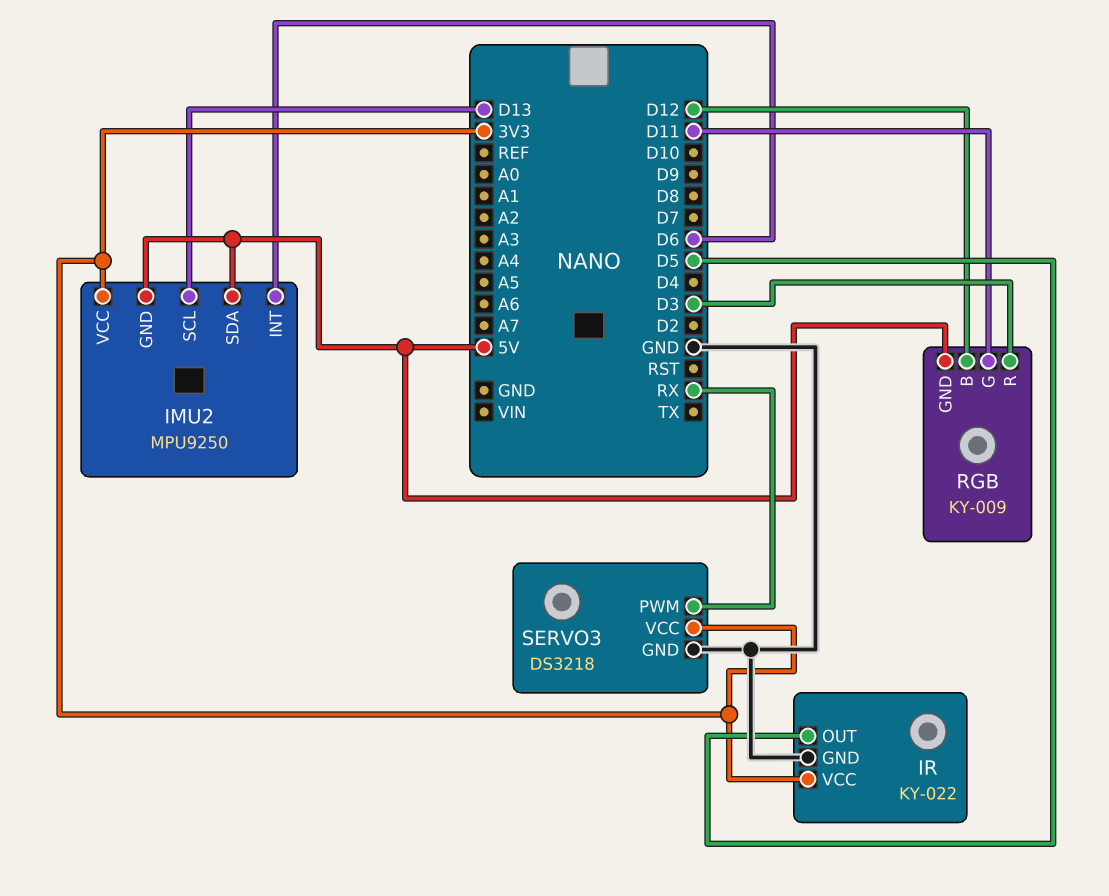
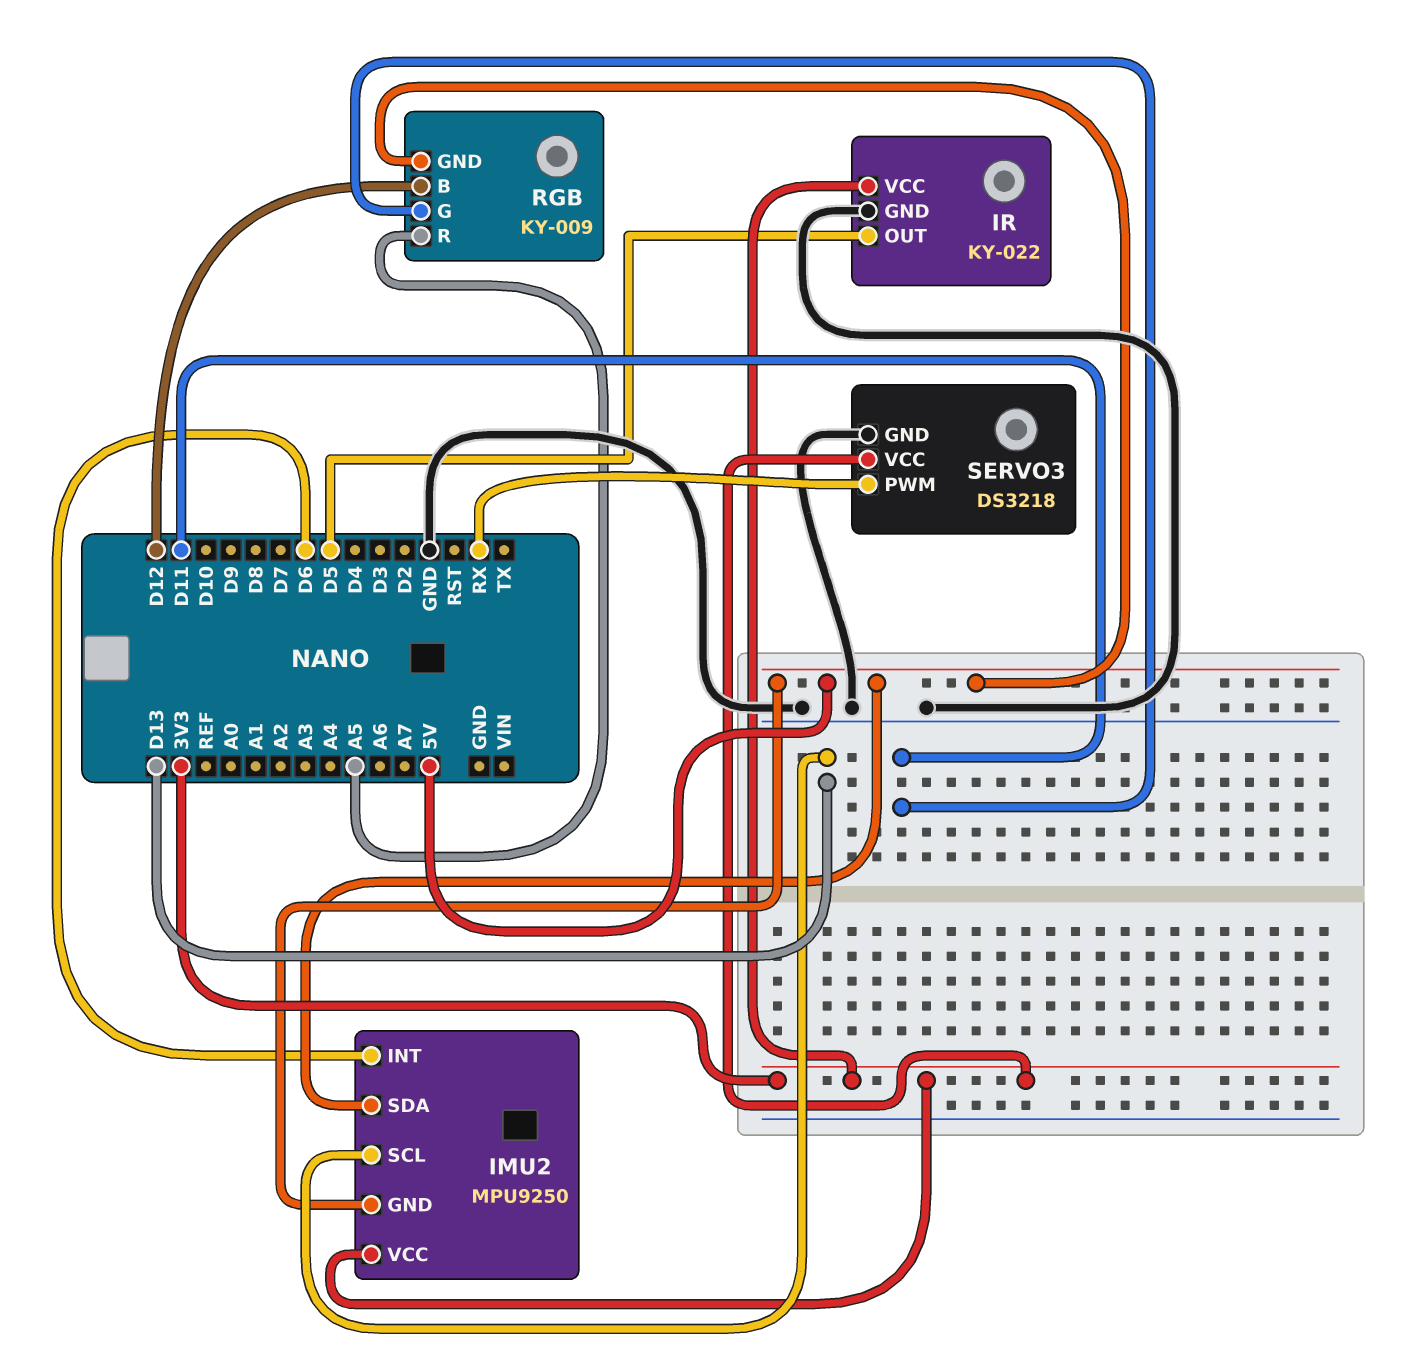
RGB pin R: D3 -> A5

